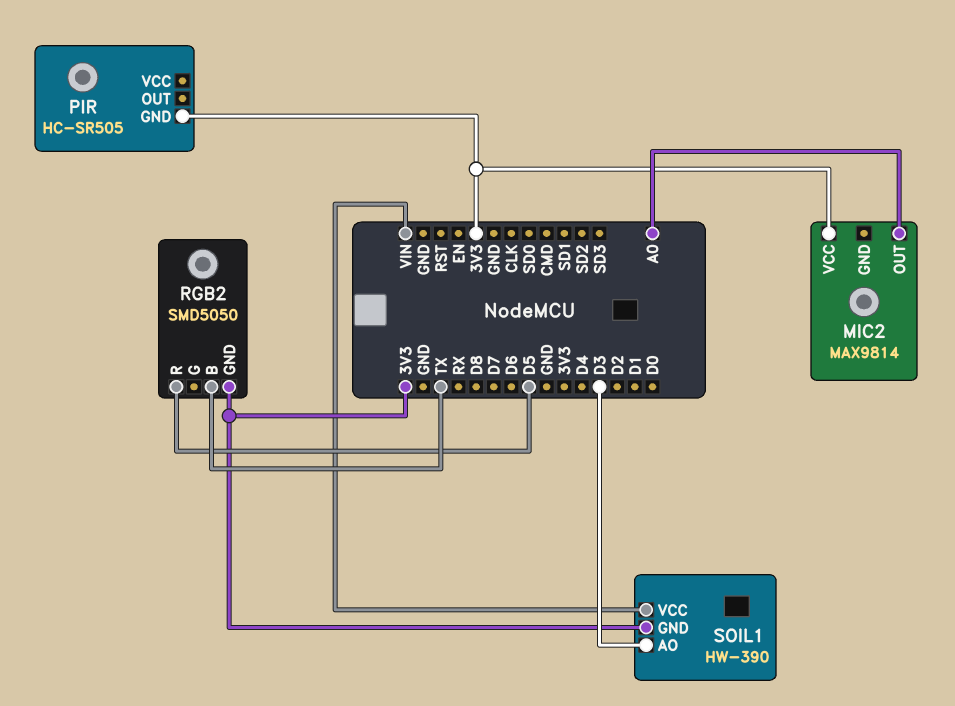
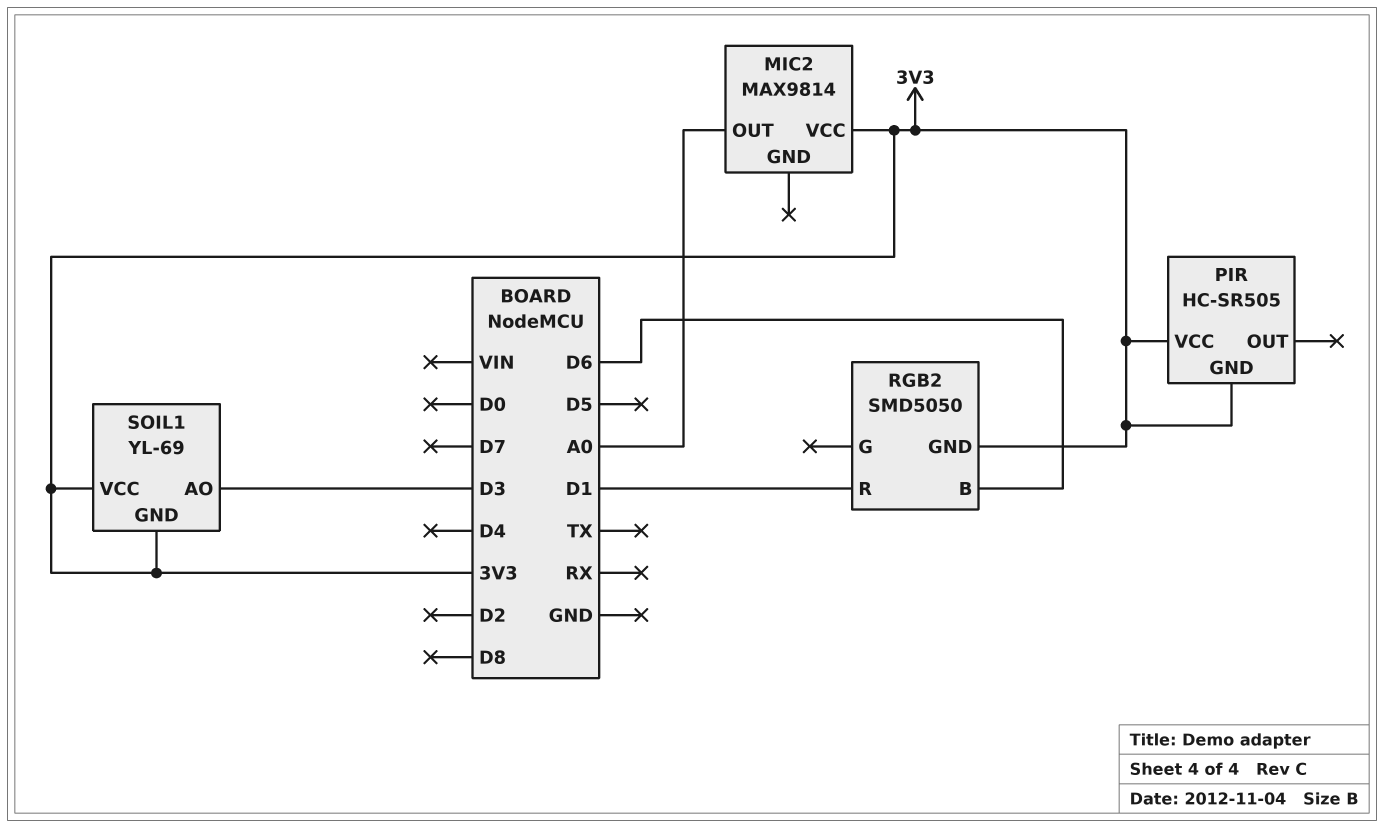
PIR pin VCC: none -> 3V3
RGB2 pin B: TX -> D6
RGB2 pin R: D5 -> D1
SOIL1: HW-390 -> YL-69
SOIL1 pin VCC: VIN -> 3V3

